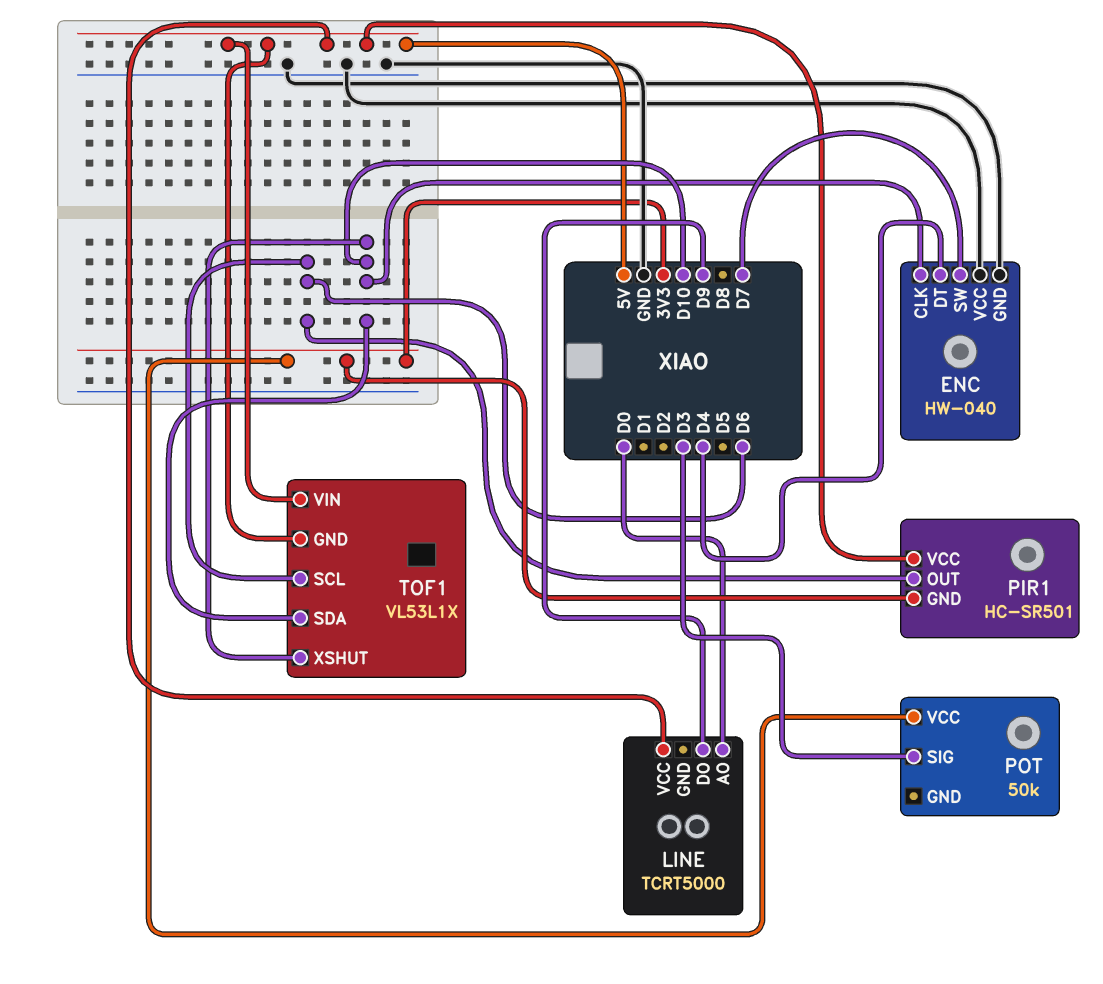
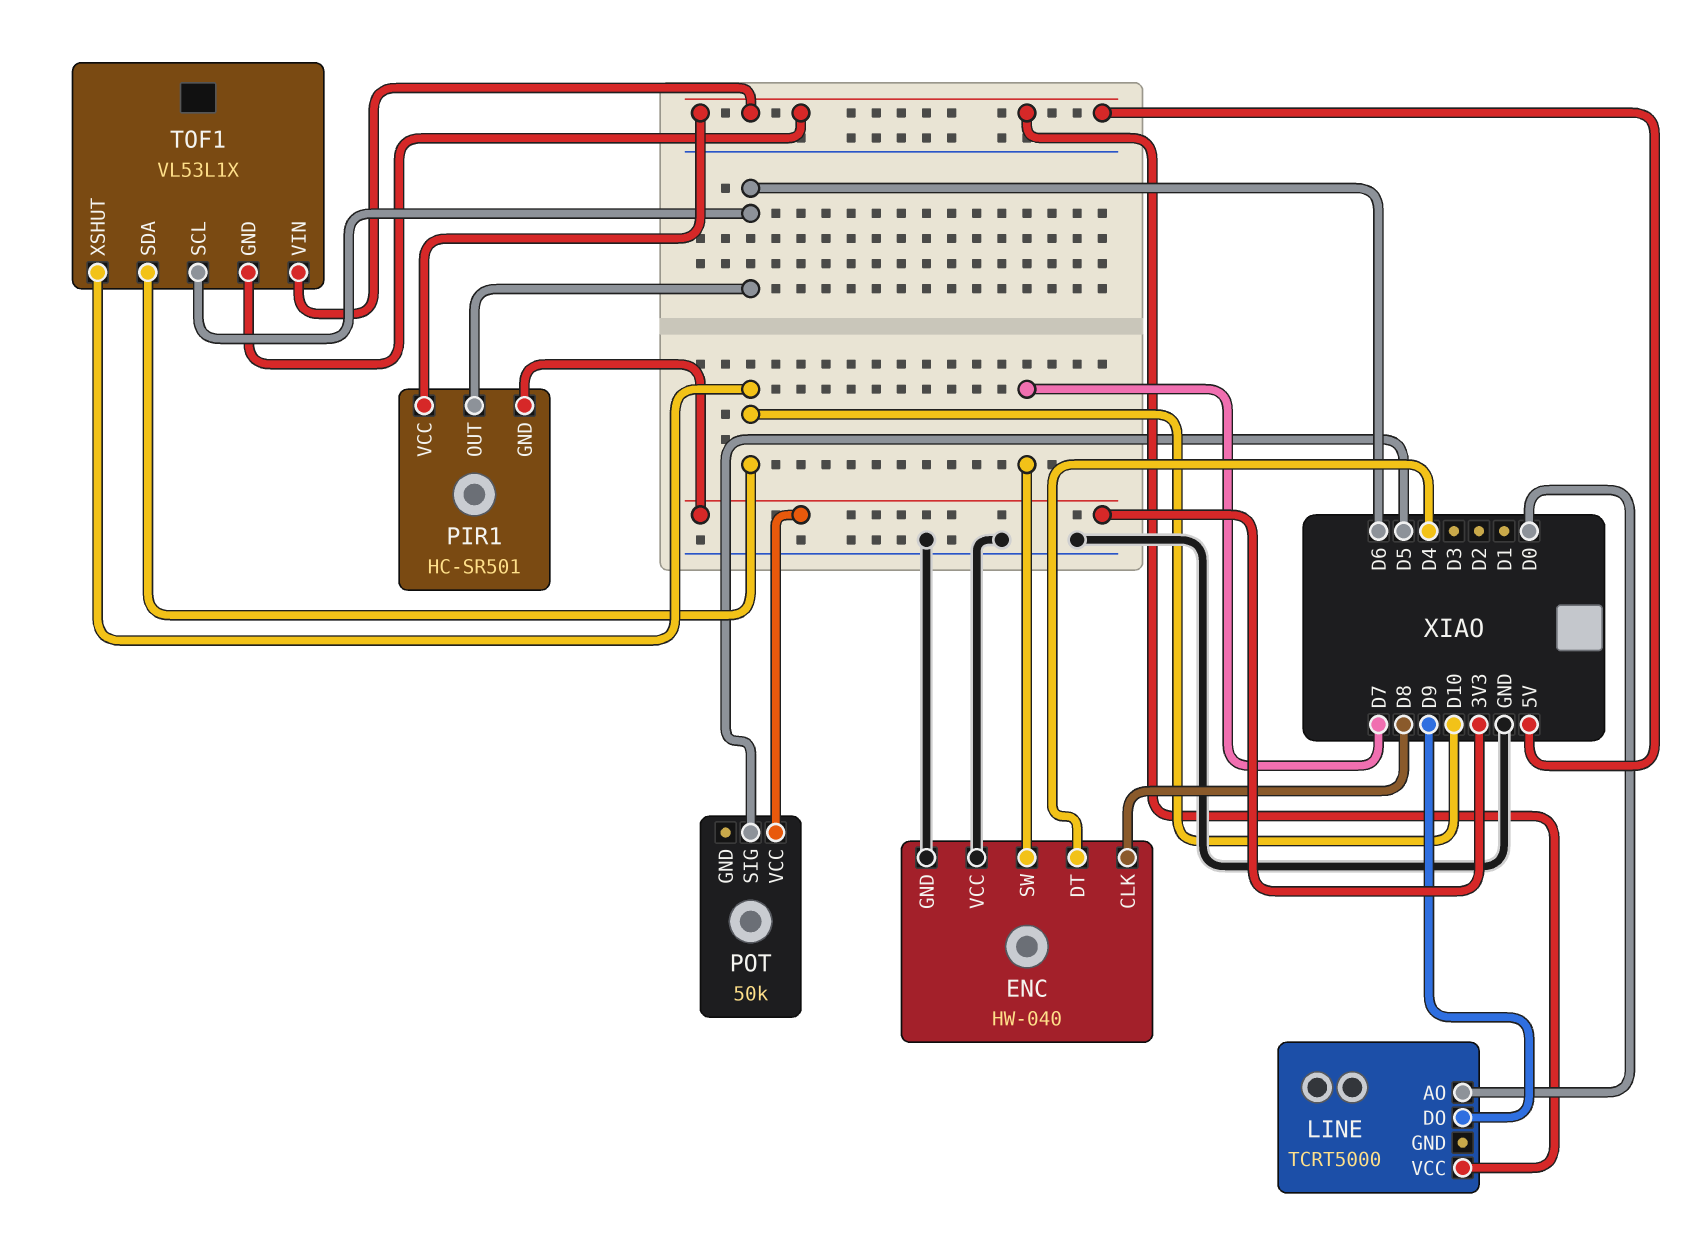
ENC pin CLK: D10 -> D8
POT pin SIG: D3 -> D5

